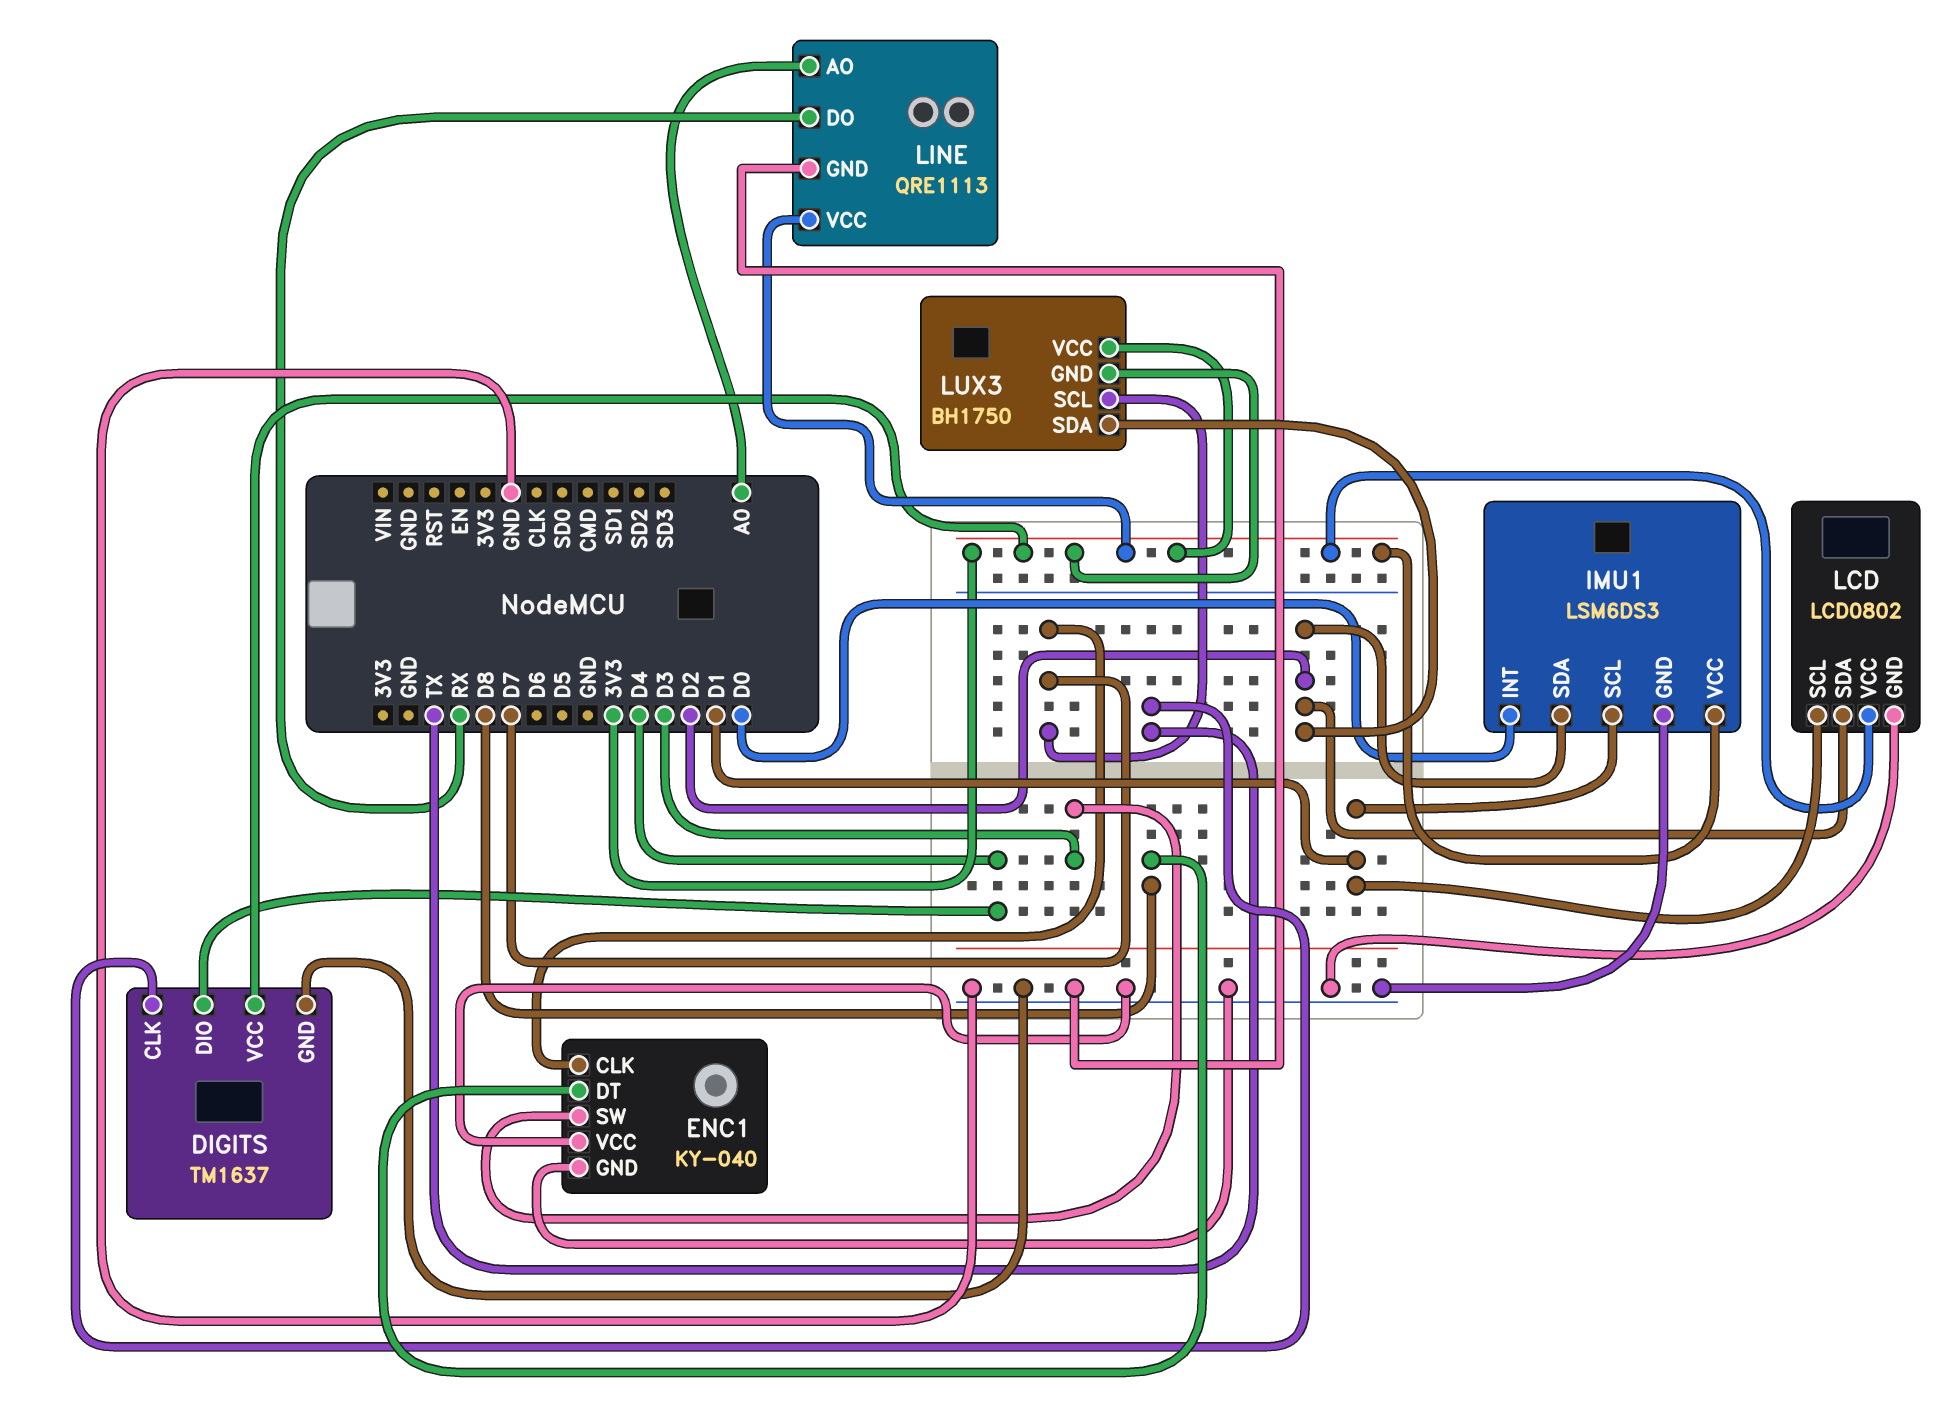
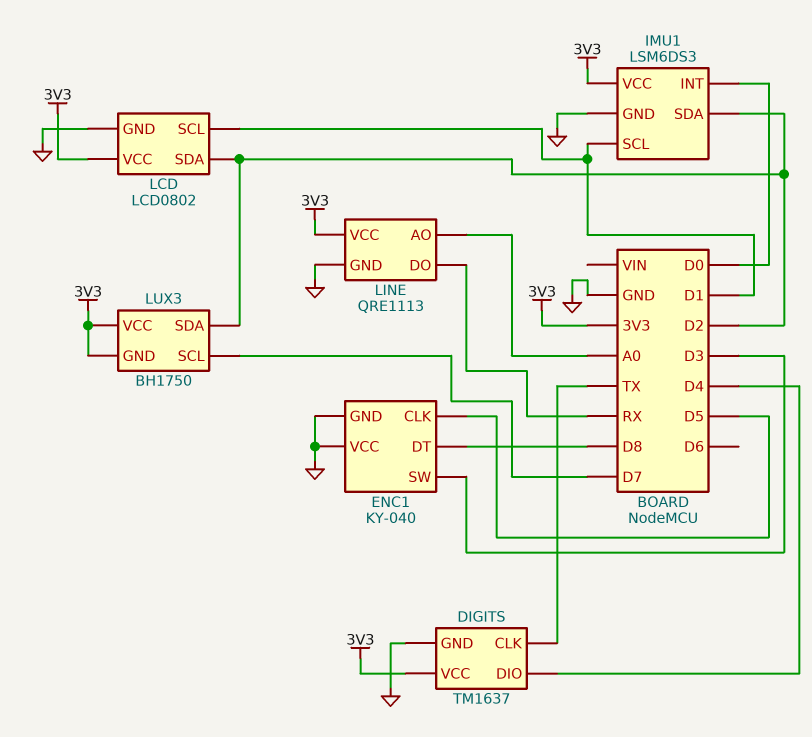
ENC1 pin CLK: D7 -> D5

